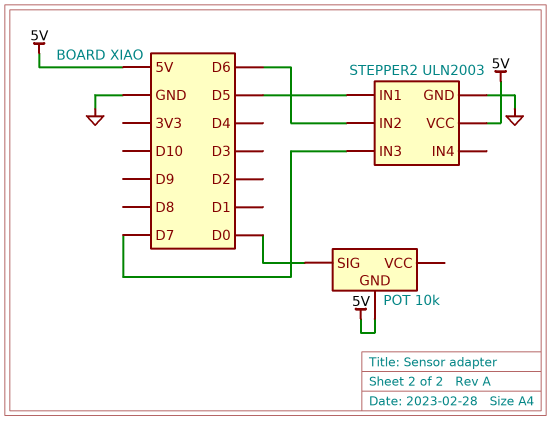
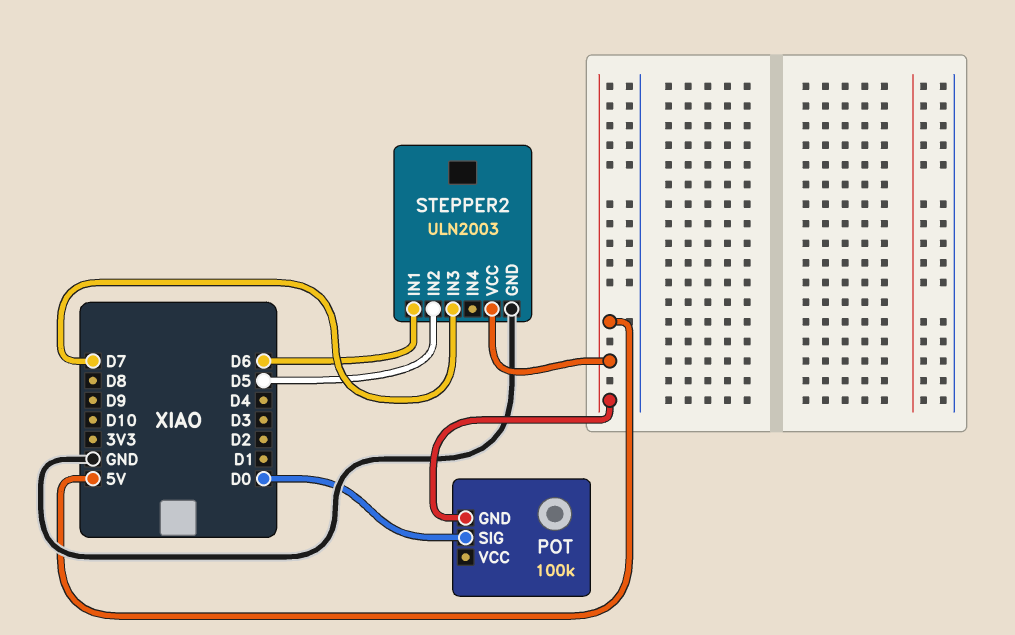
POT: 10k -> 100k
STEPPER2 pin IN1: D5 -> D6
STEPPER2 pin IN2: D6 -> D5

